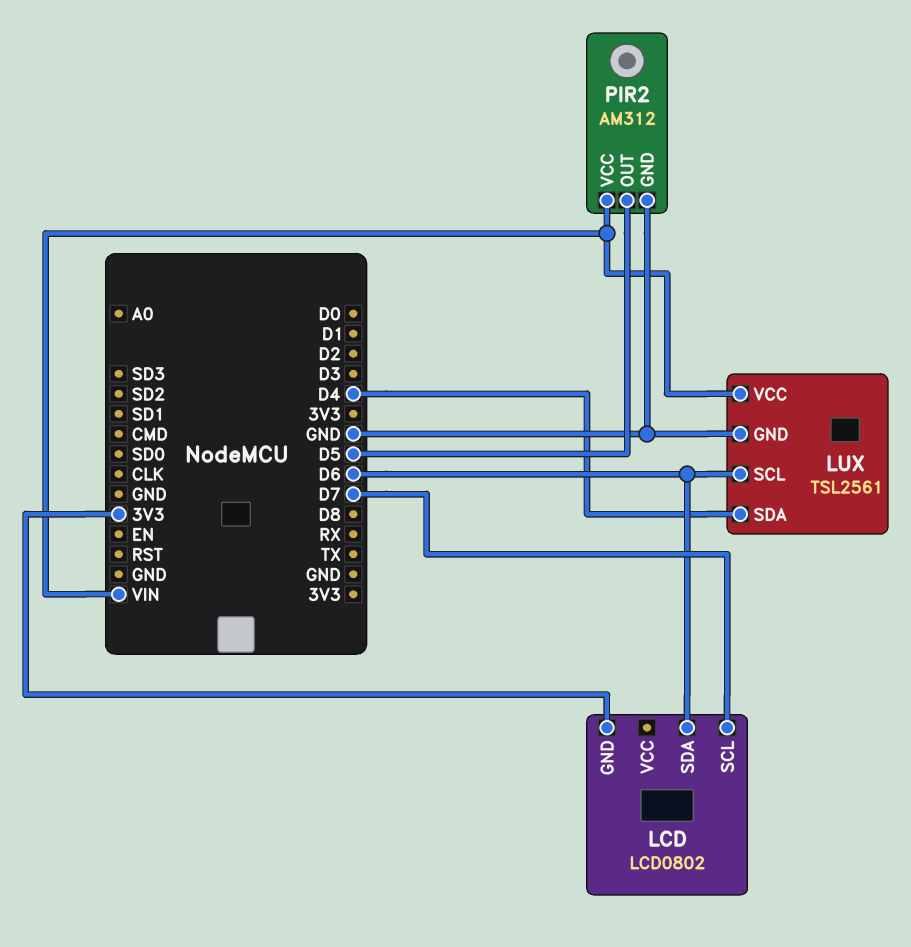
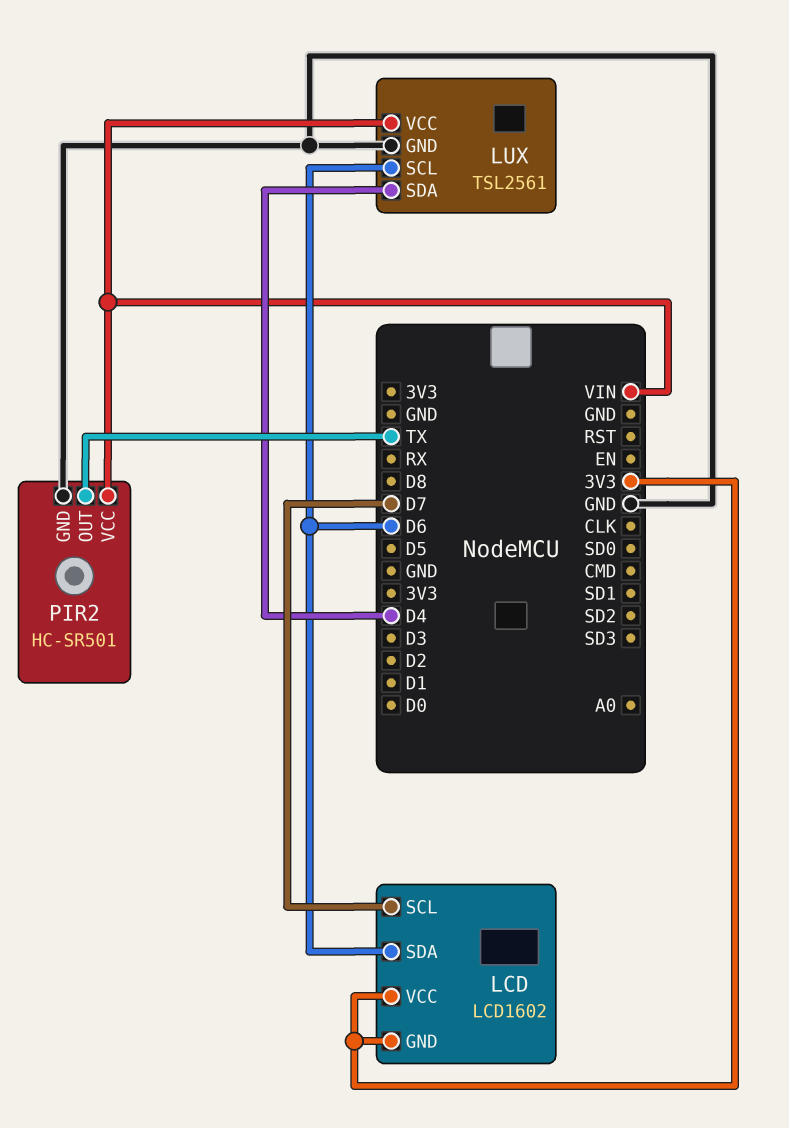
LCD: LCD0802 -> LCD1602
LCD pin VCC: none -> 3V3
PIR2: AM312 -> HC-SR501
PIR2 pin OUT: D5 -> TX

